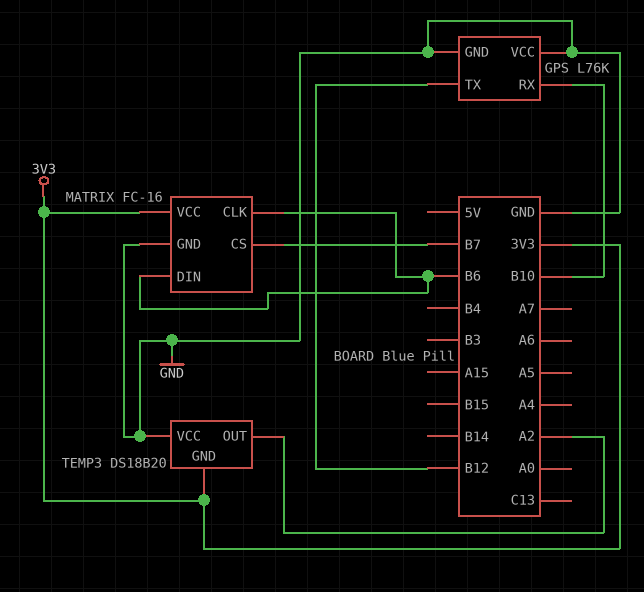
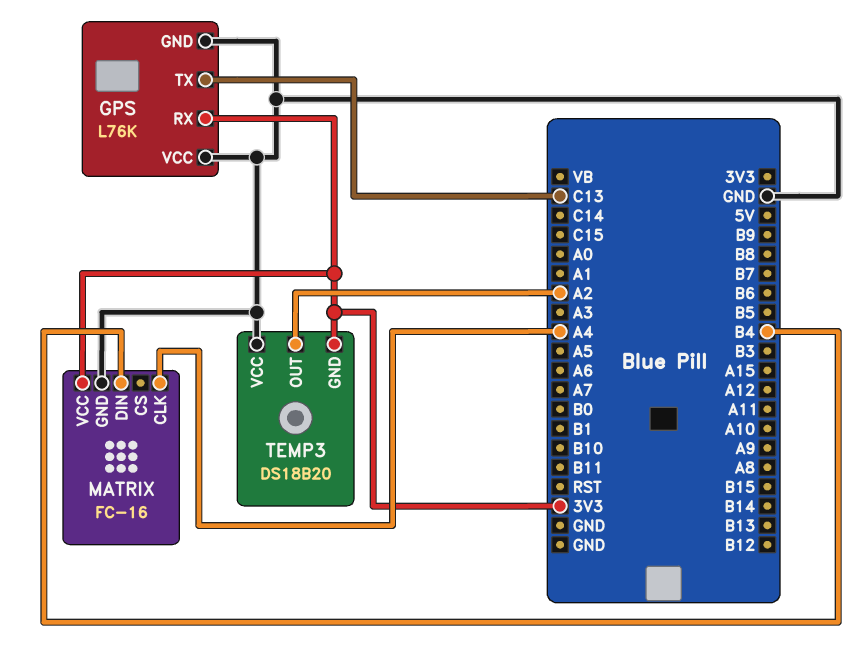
GPS pin RX: B10 -> 3V3
GPS pin TX: B12 -> C13
MATRIX pin CLK: B6 -> A4
MATRIX pin CS: B7 -> none
MATRIX pin DIN: B6 -> B4

